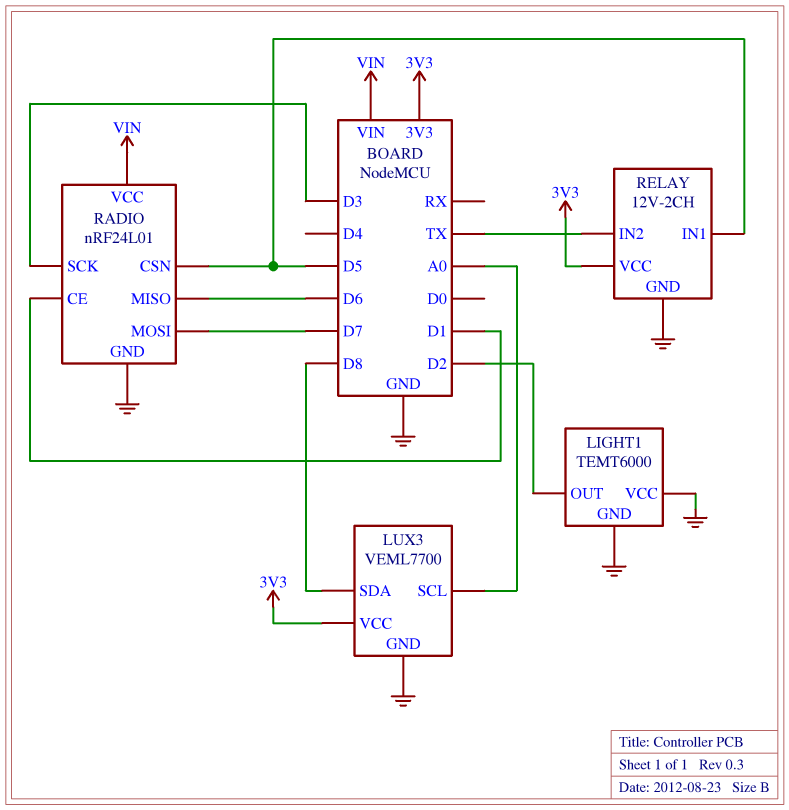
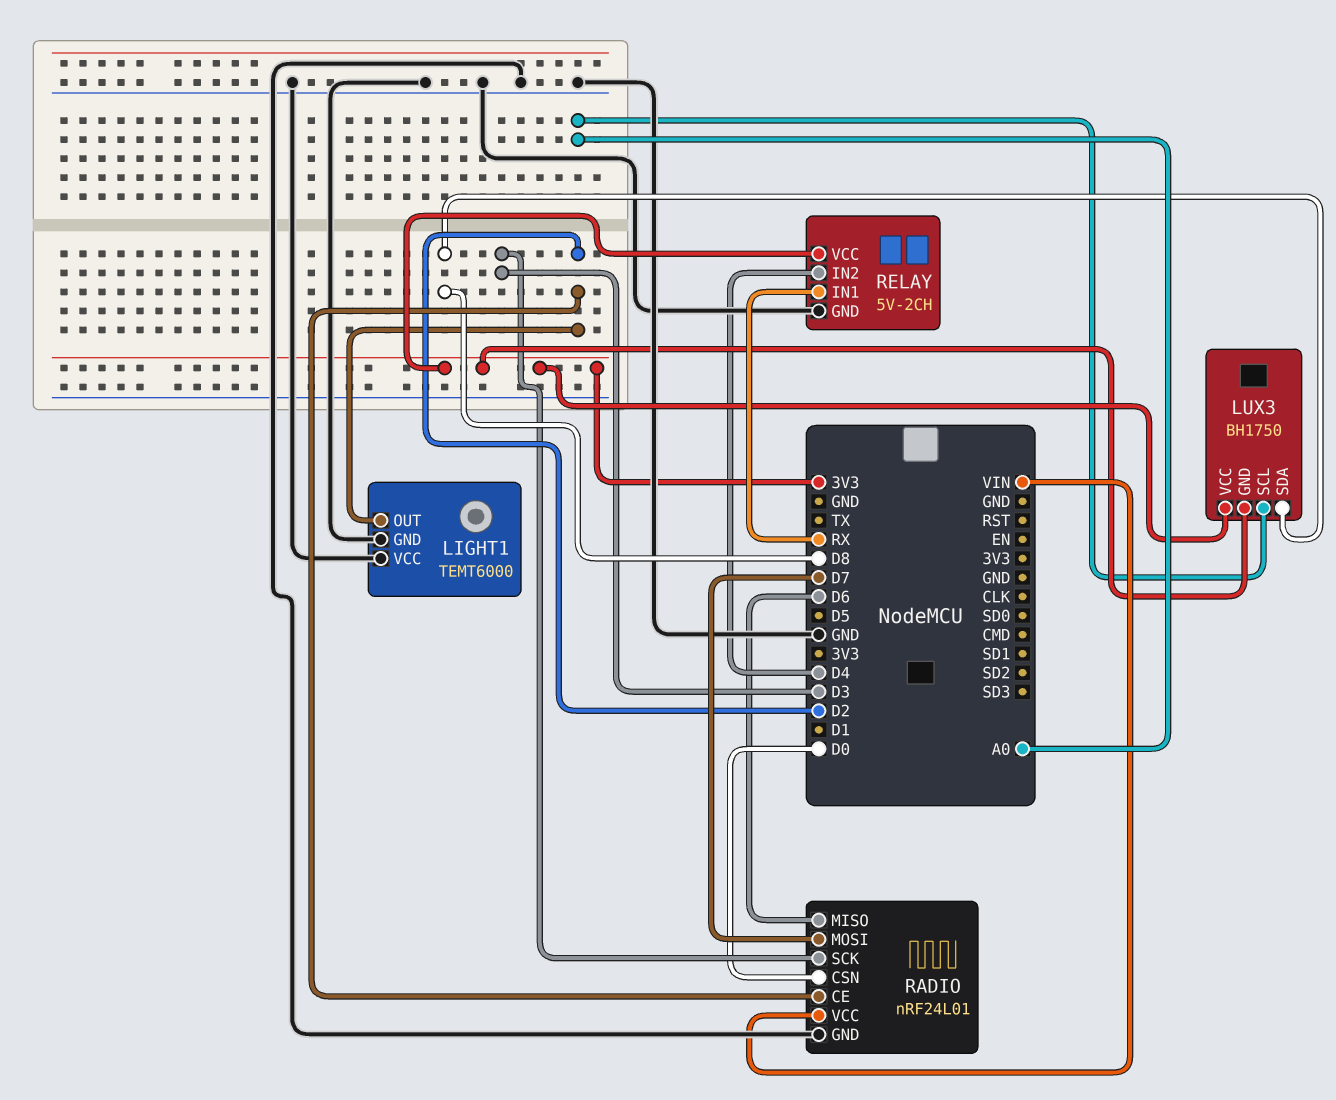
LUX3: VEML7700 -> BH1750
LUX3 pin GND: GND -> 3V3
RADIO pin CE: D1 -> D2
RADIO pin CSN: D5 -> D0
RELAY: 12V-2CH -> 5V-2CH
RELAY pin IN1: D5 -> RX
RELAY pin IN2: TX -> D4

